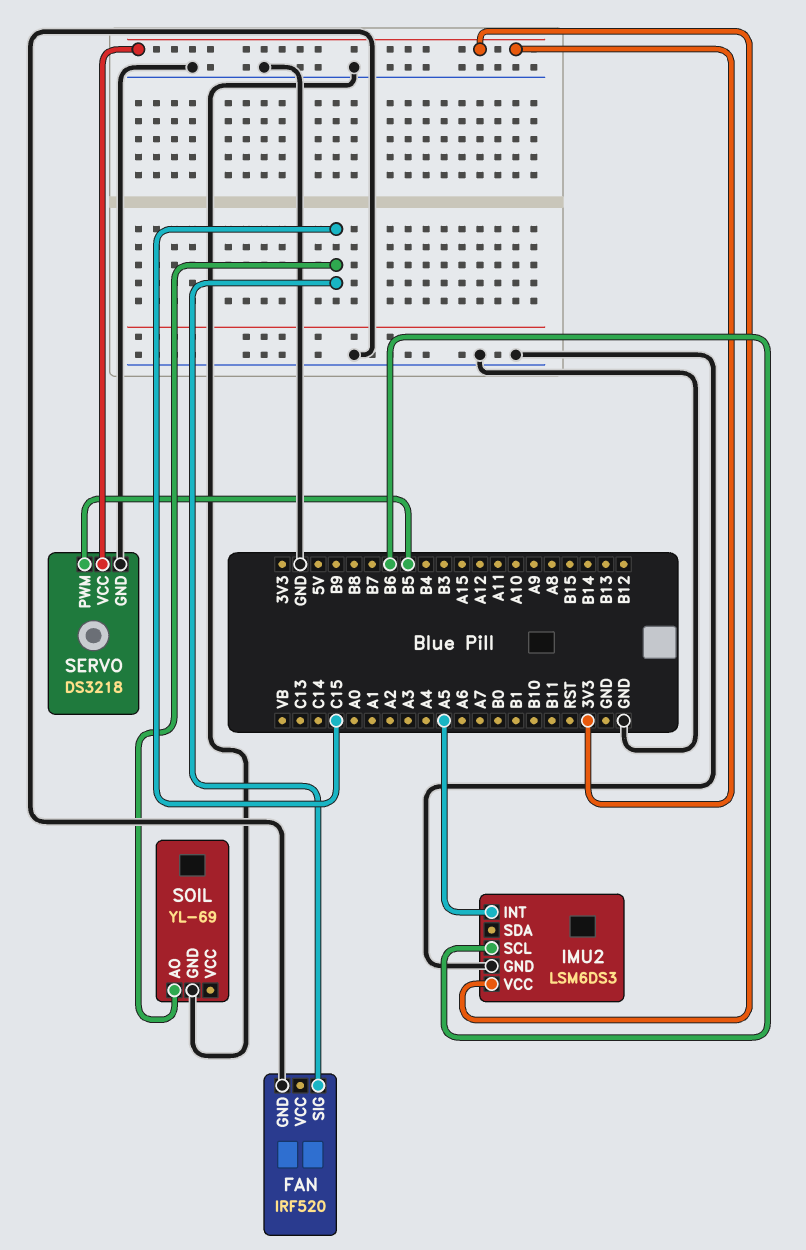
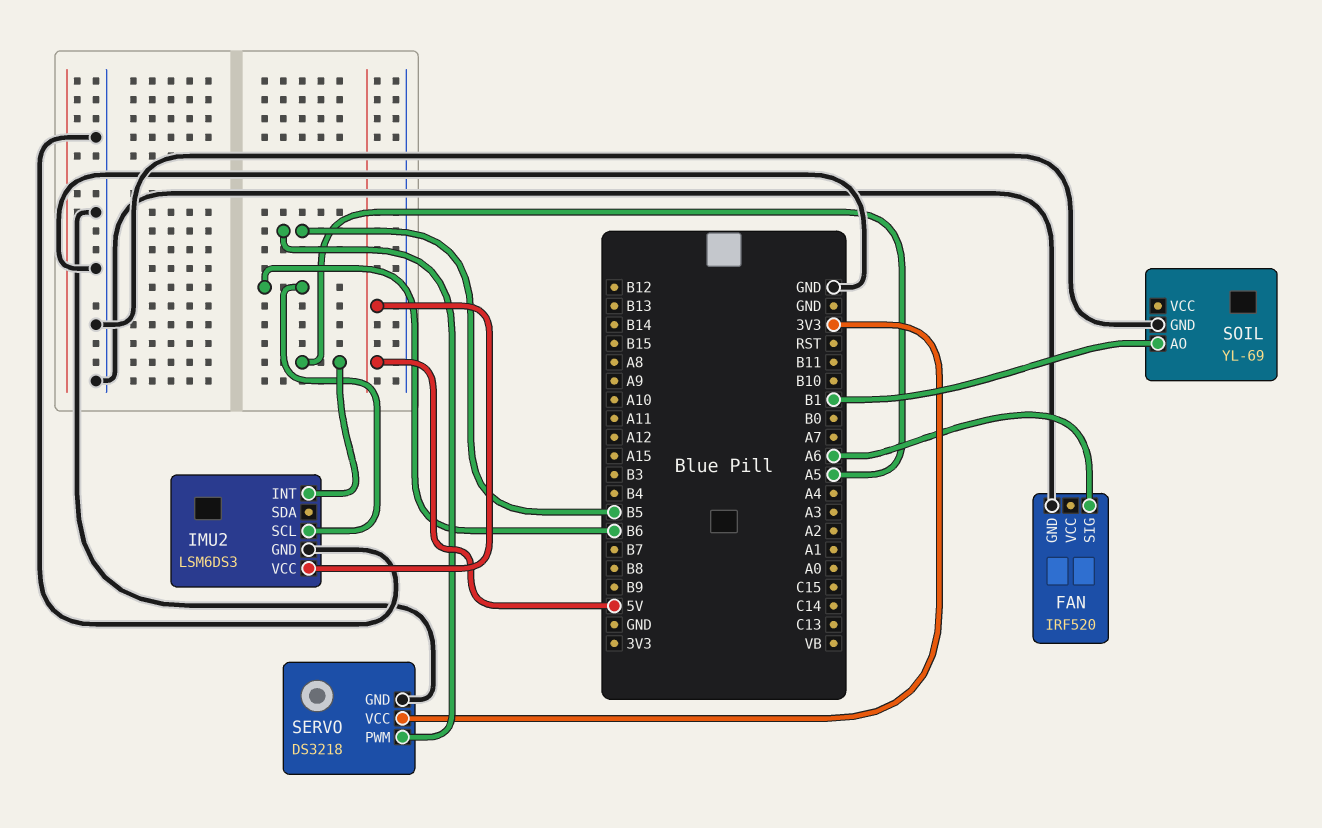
FAN pin SIG: C15 -> A6
IMU2 pin VCC: 3V3 -> 5V
SOIL pin AO: C15 -> B1

